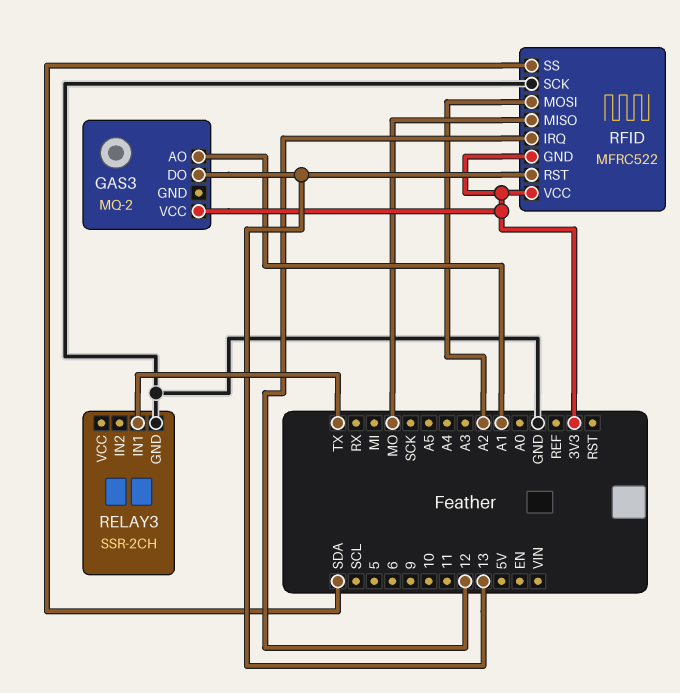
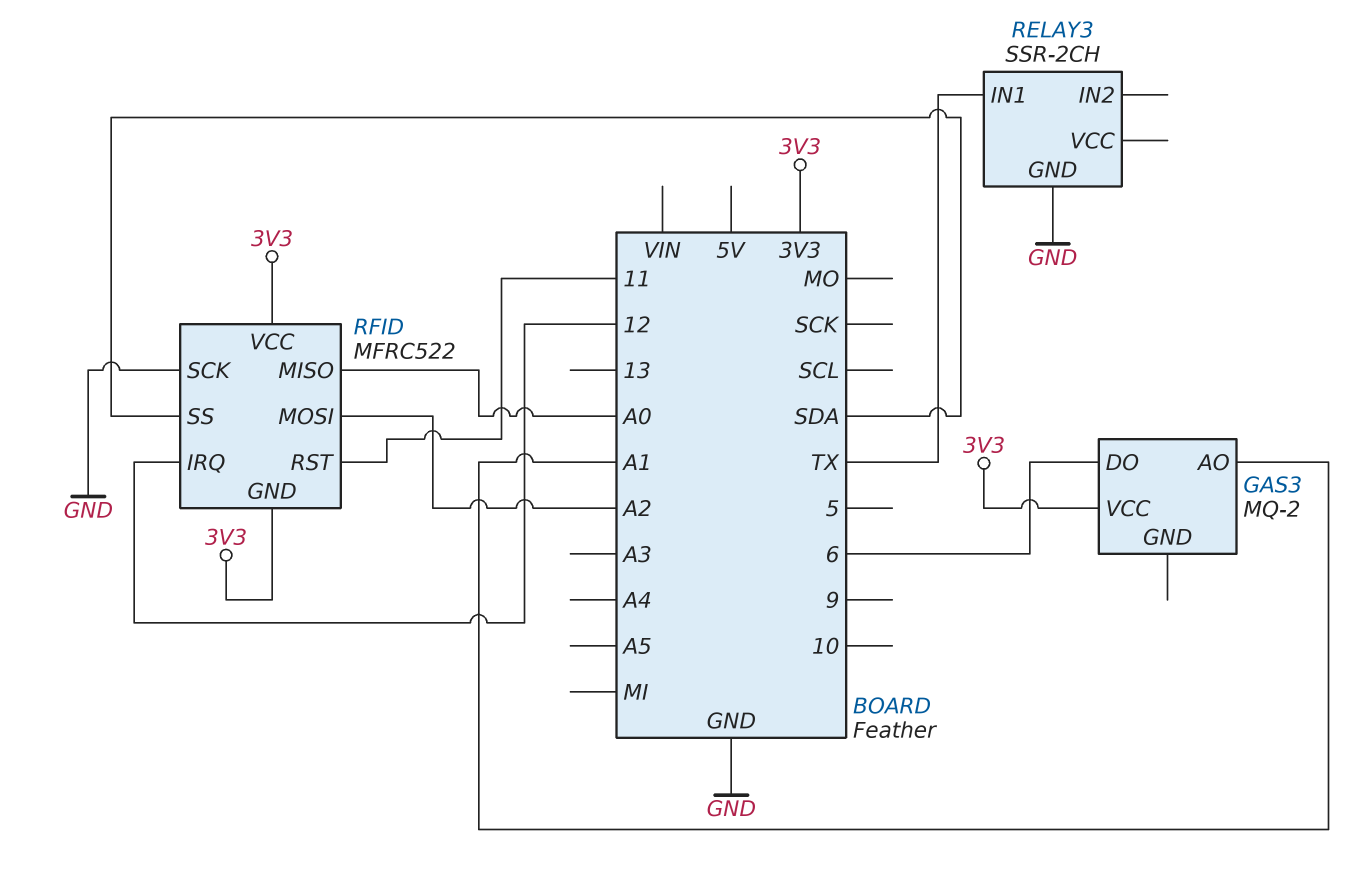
GAS3 pin DO: 13 -> 6
RFID pin MISO: MO -> A0
RFID pin RST: 13 -> 11

